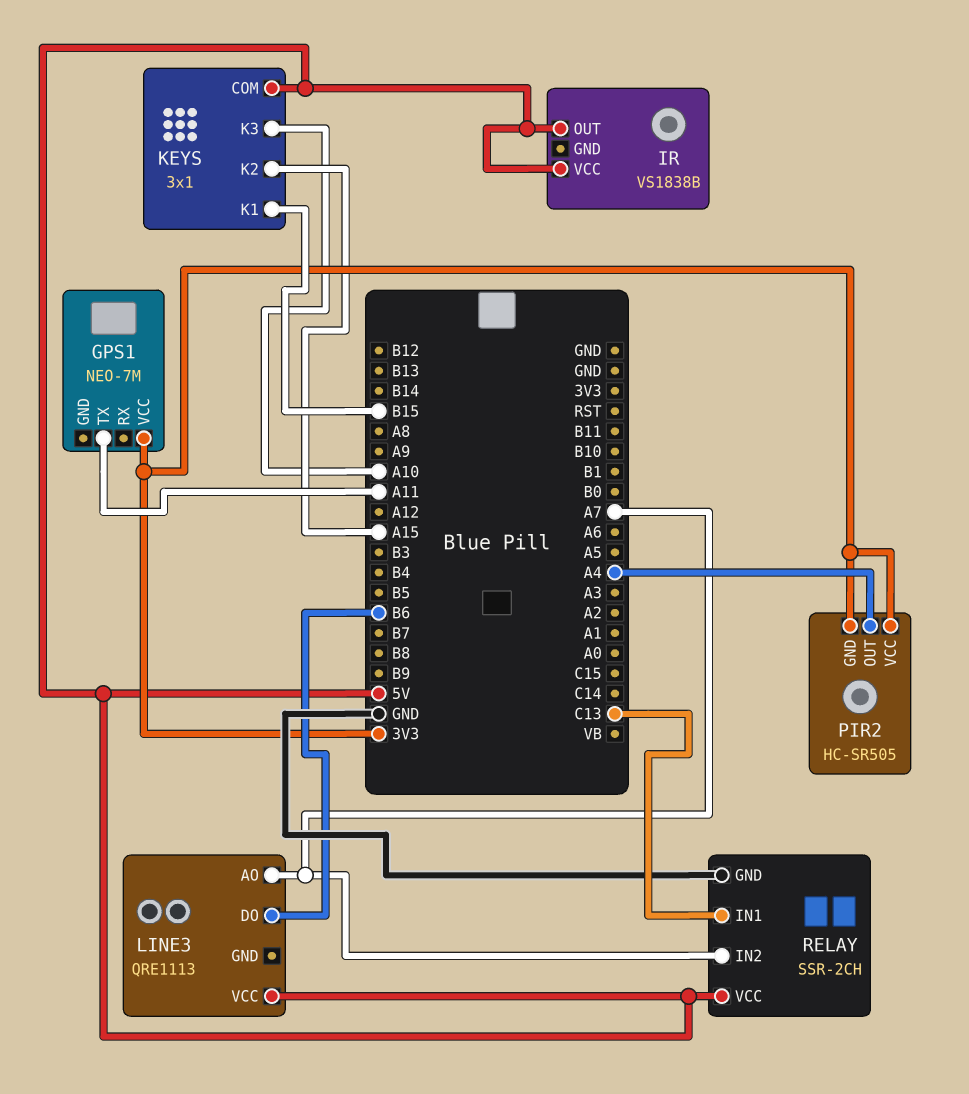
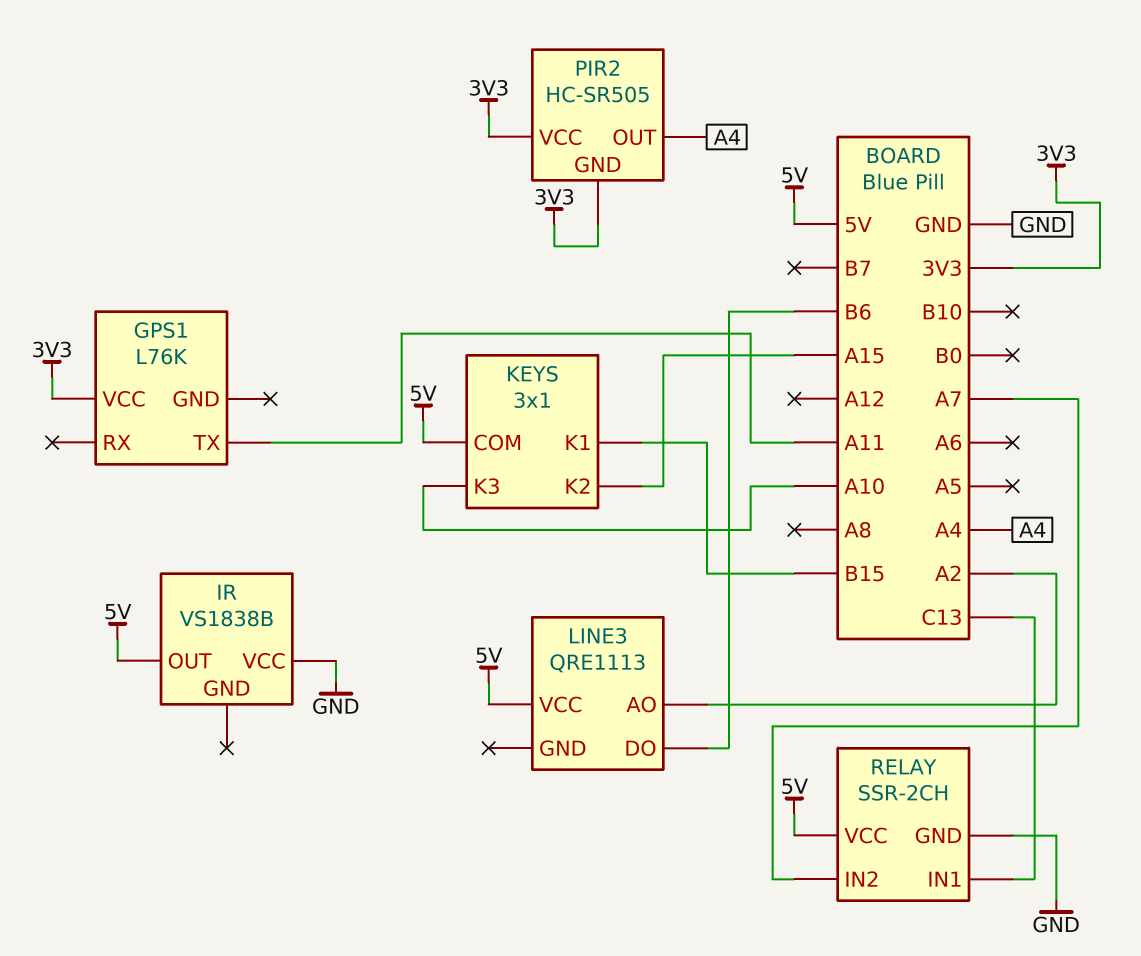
GPS1: NEO-7M -> L76K
IR pin VCC: 5V -> GND
LINE3 pin AO: A7 -> A2

